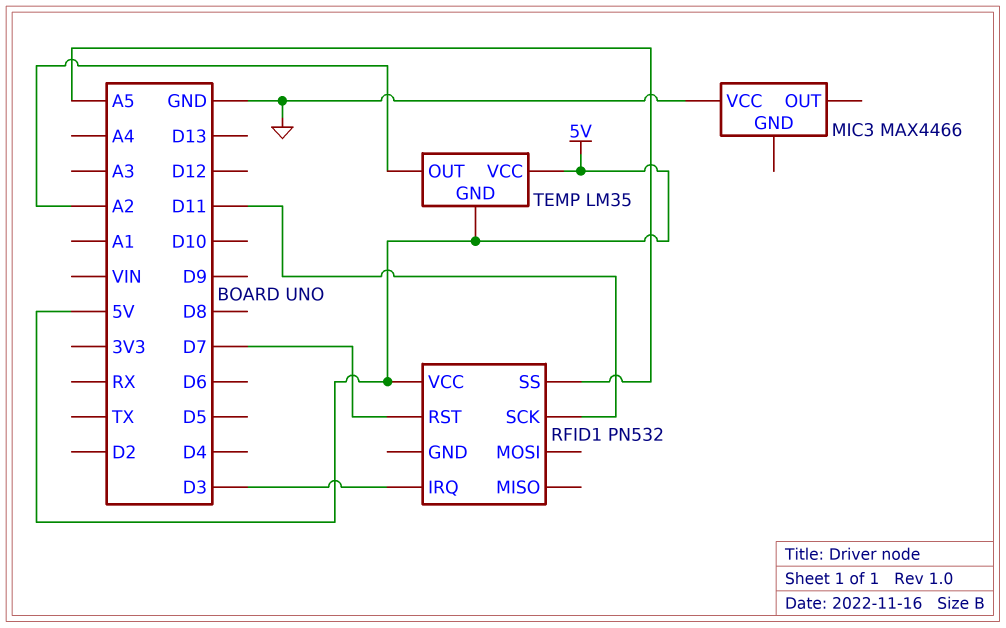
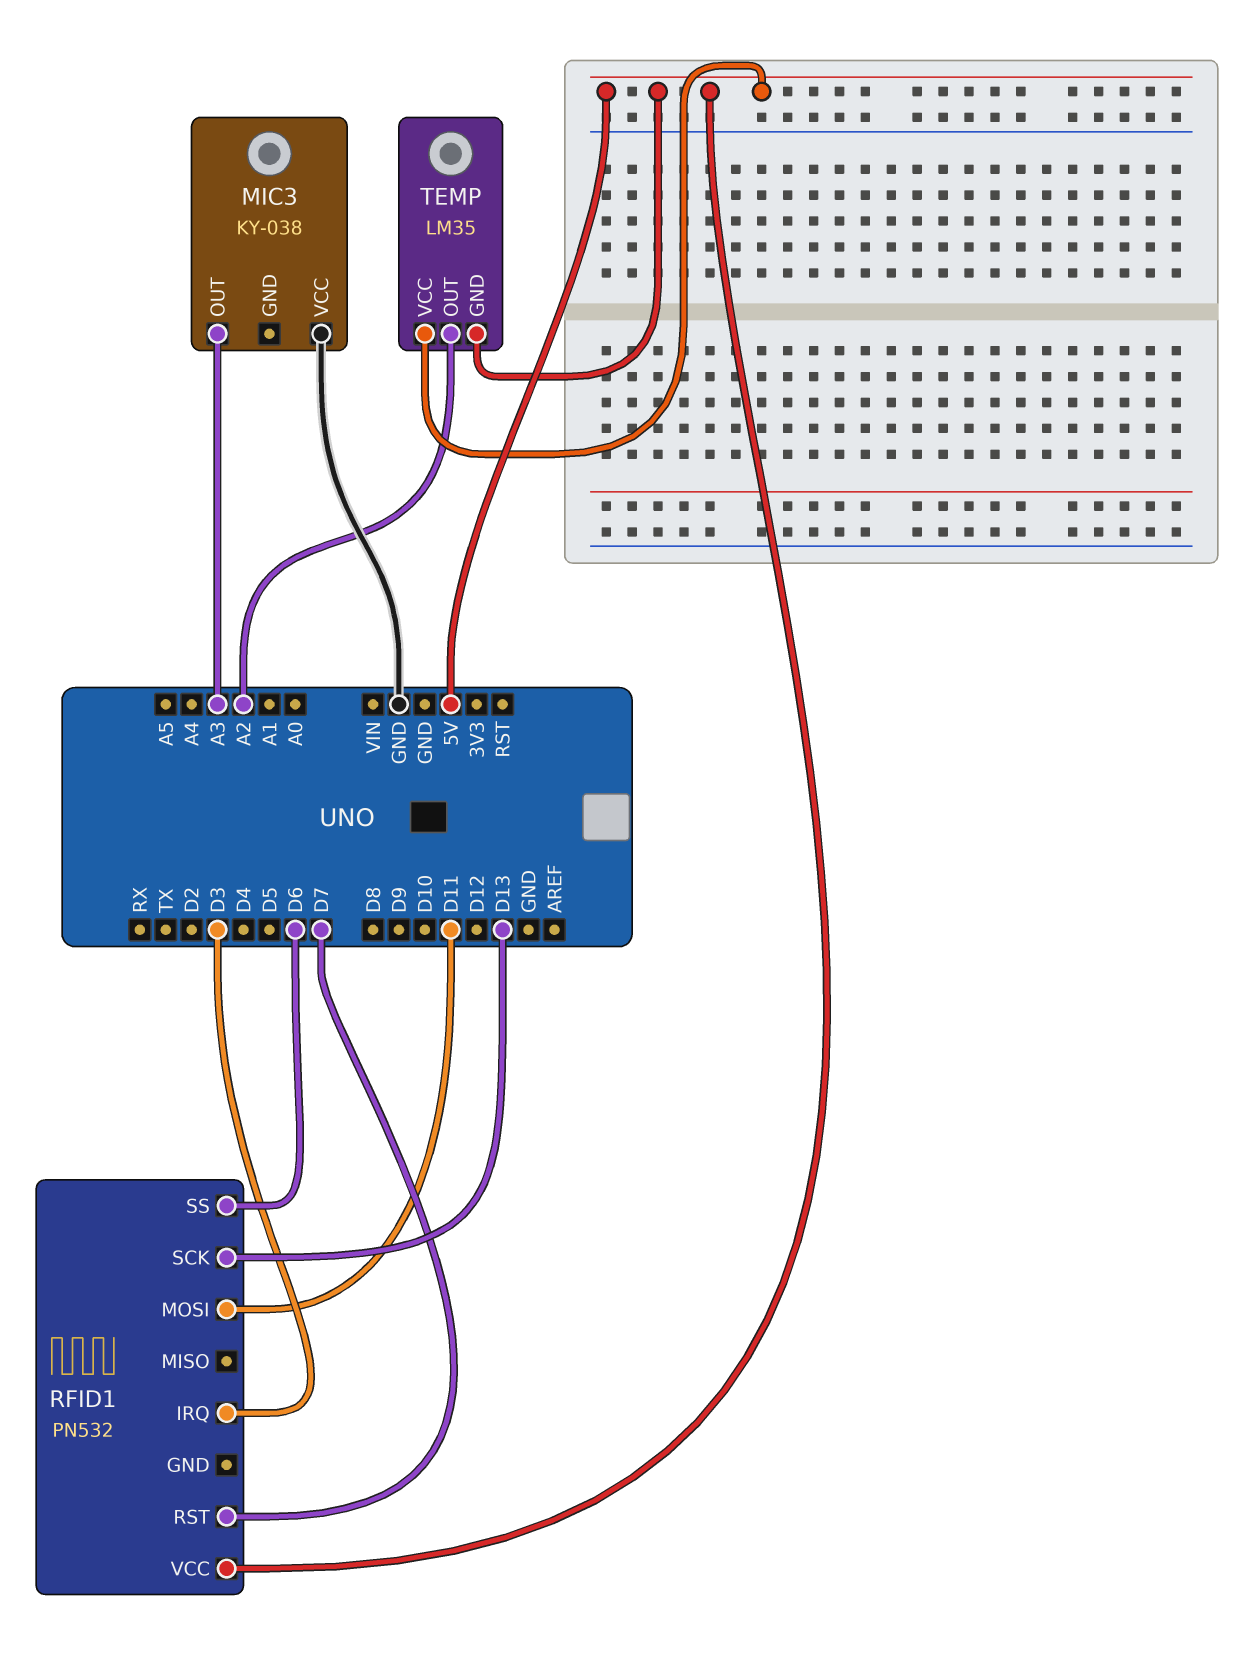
MIC3: MAX4466 -> KY-038
MIC3 pin OUT: none -> A3
RFID1 pin MOSI: none -> D11
RFID1 pin SCK: D11 -> D13
RFID1 pin SS: A5 -> D6

